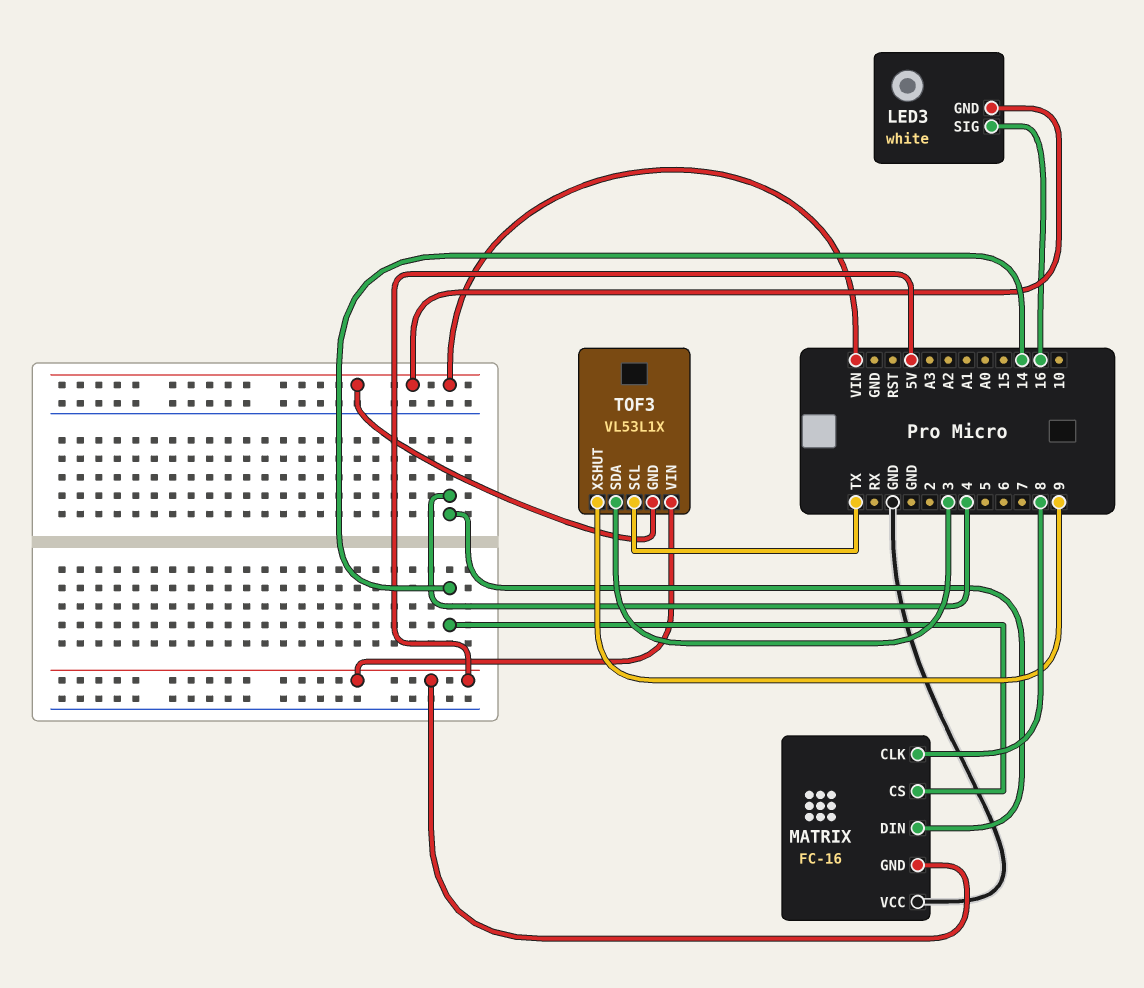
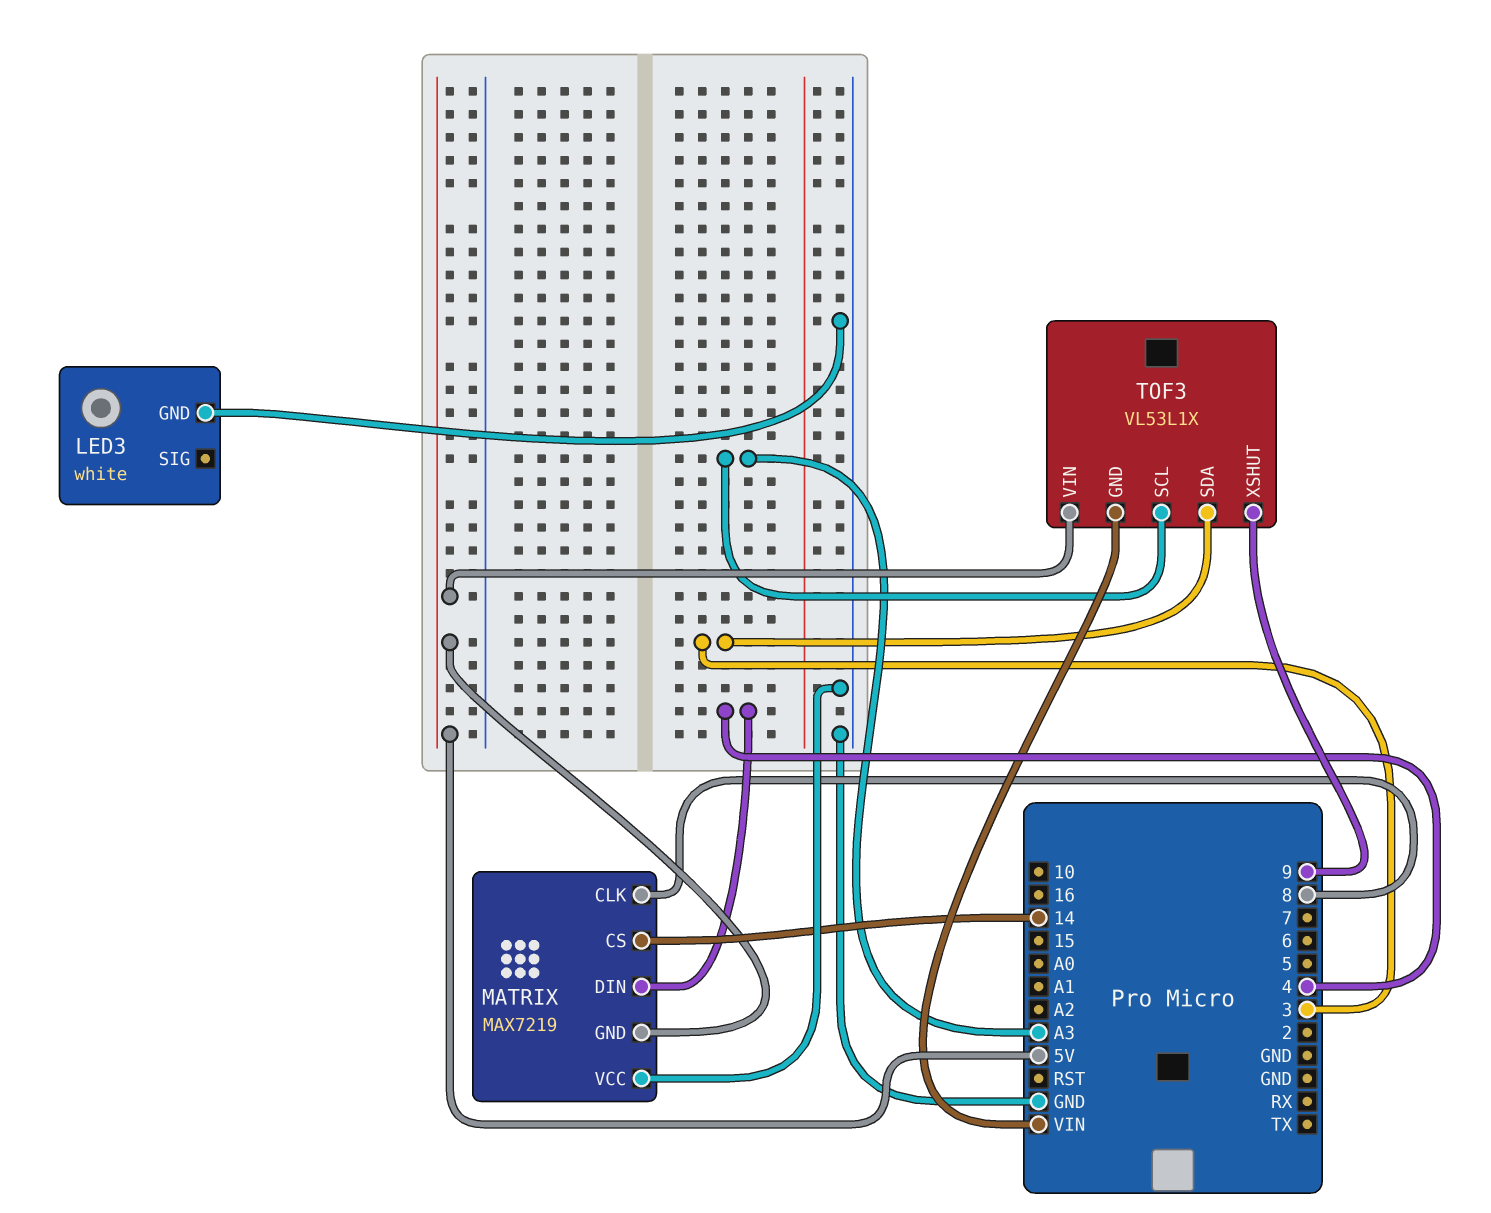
LED3 pin GND: VIN -> GND
LED3 pin SIG: 16 -> none
MATRIX: FC-16 -> MAX7219
TOF3 pin SCL: TX -> A3

